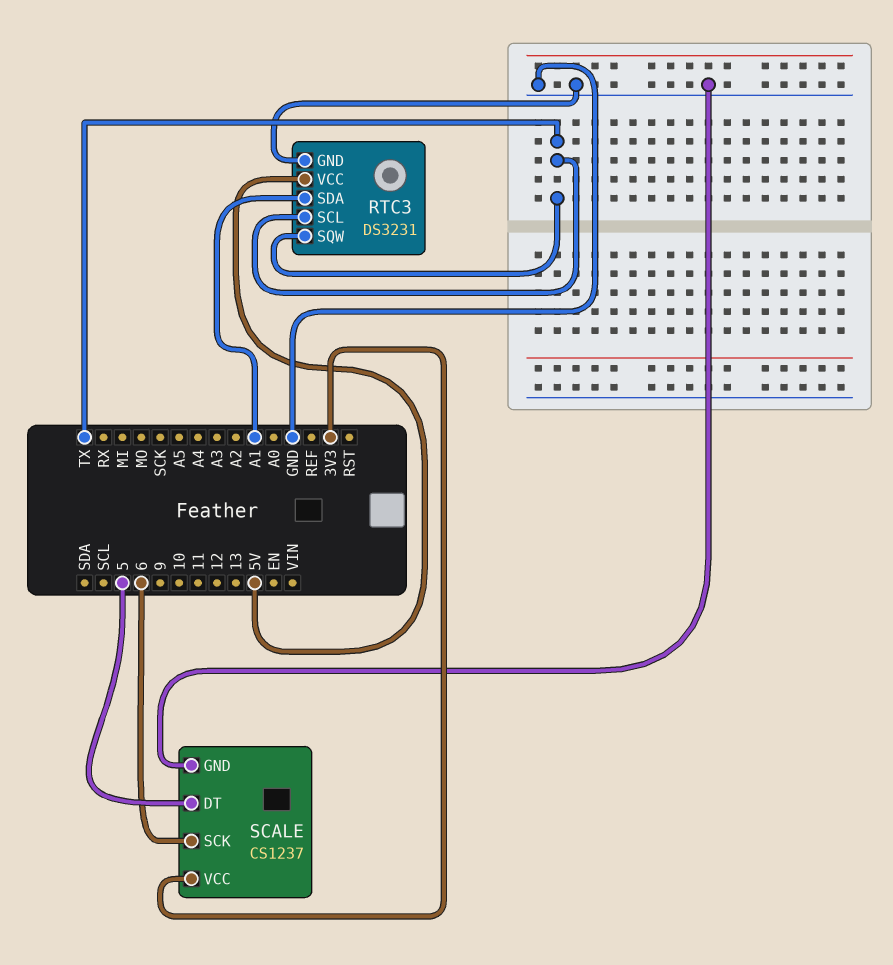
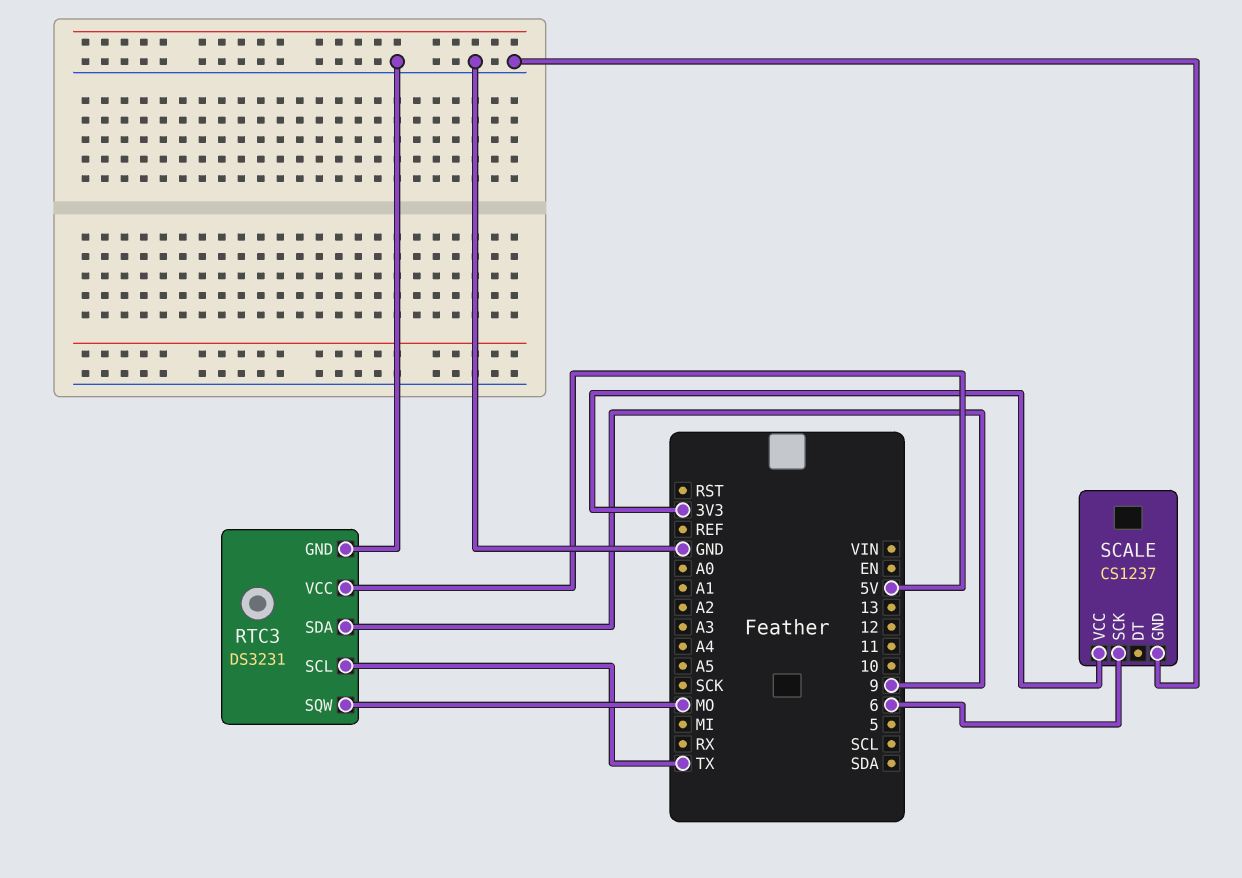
RTC3 pin SDA: A1 -> 9
RTC3 pin SQW: TX -> MO
SCALE pin DT: 5 -> none

